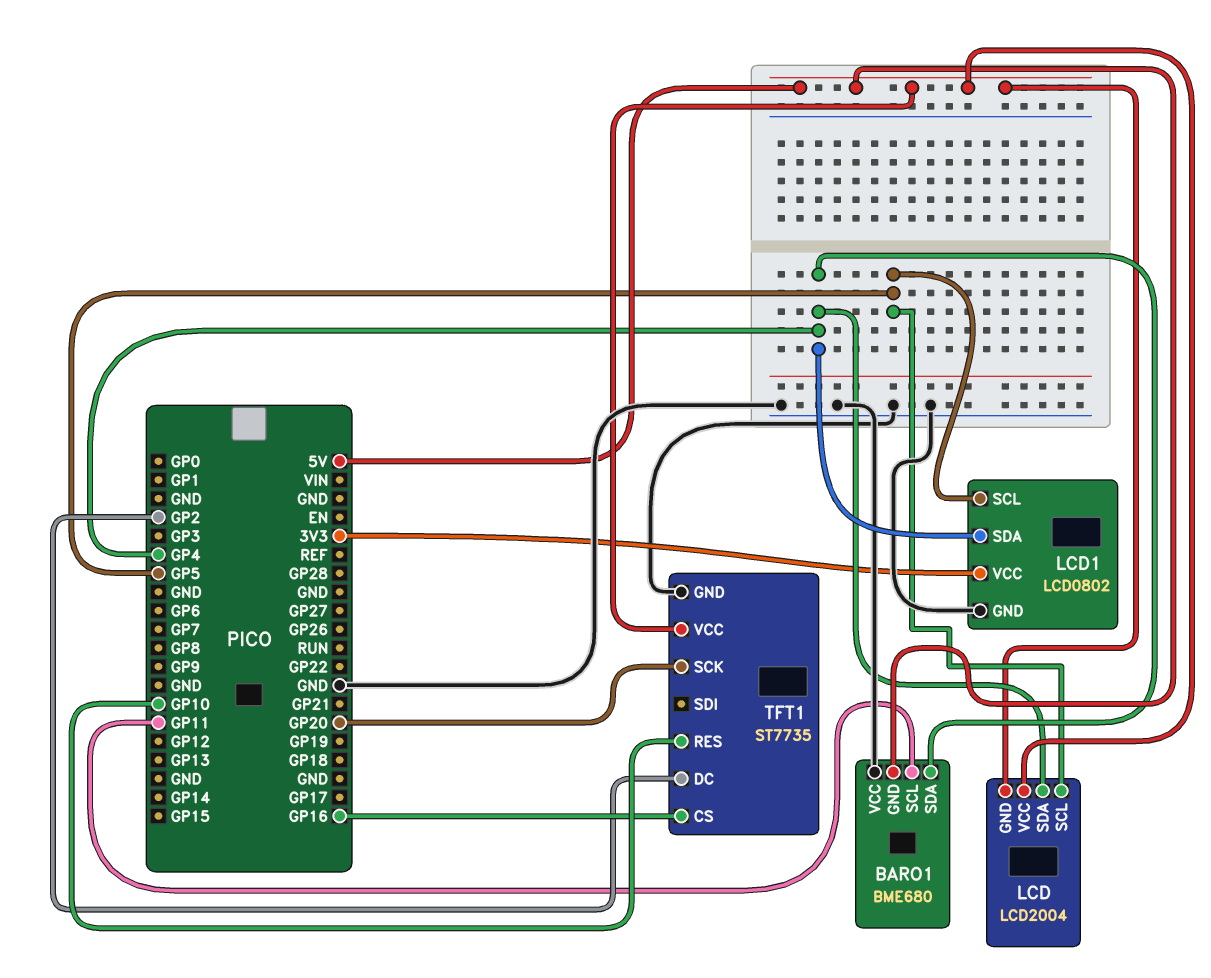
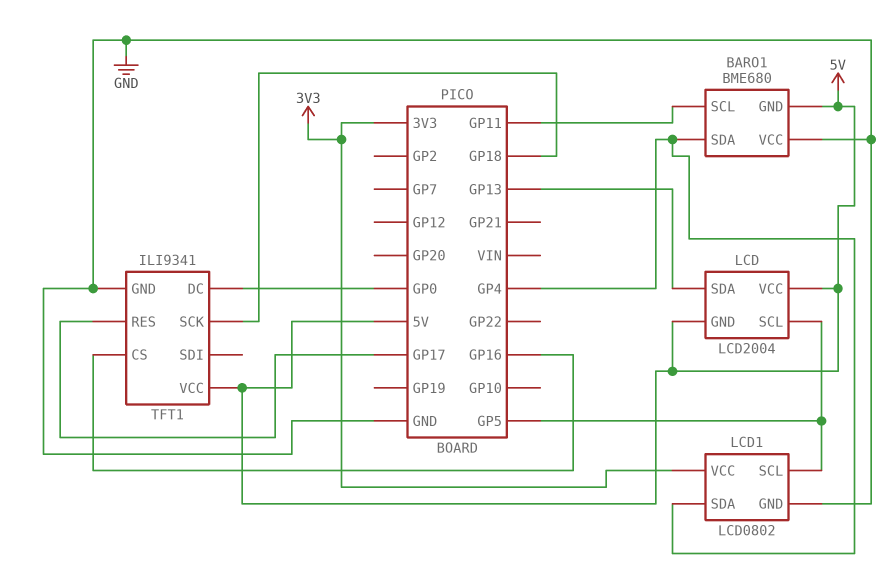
LCD pin SDA: GP4 -> GP13
TFT1: ST7735 -> ILI9341
TFT1 pin DC: GP2 -> GP0
TFT1 pin RES: GP10 -> GP17
TFT1 pin SCK: GP20 -> GP18

